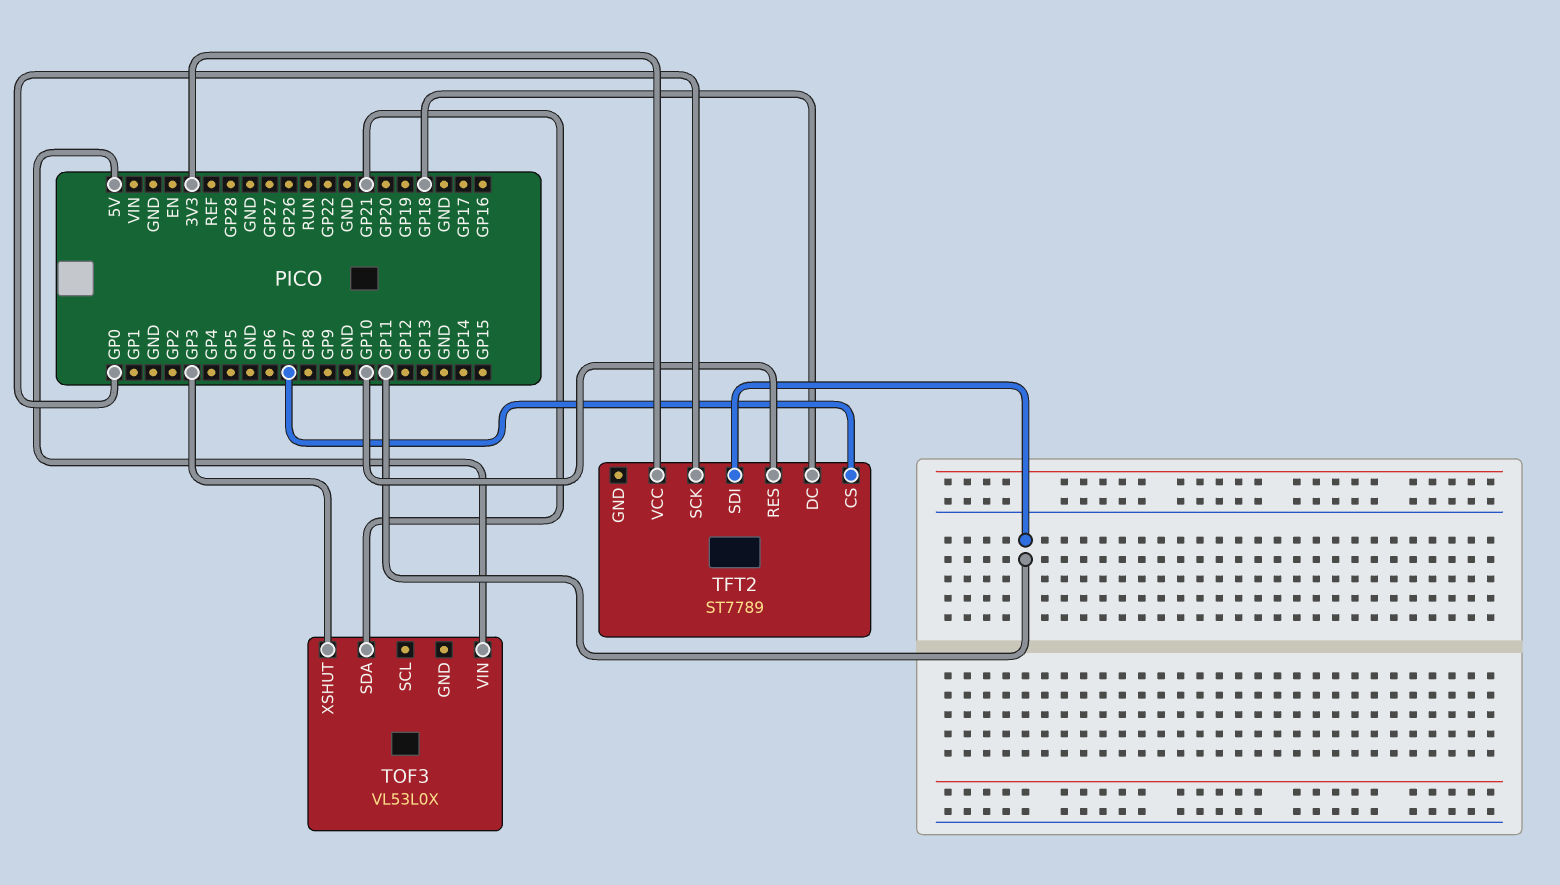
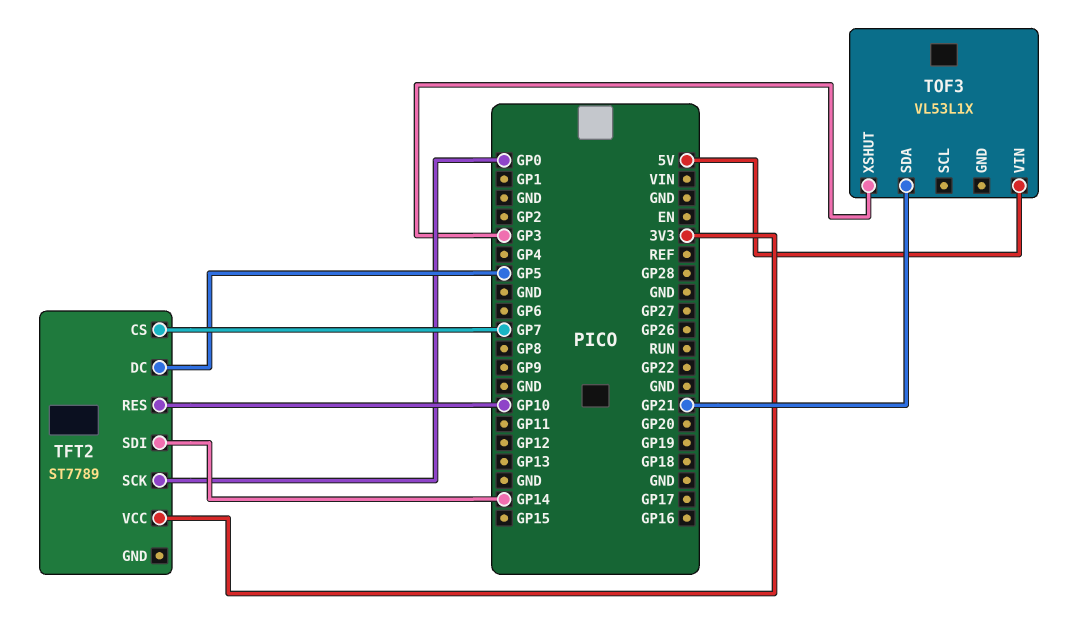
TFT2 pin DC: GP18 -> GP5
TFT2 pin SDI: GP11 -> GP14
TOF3: VL53L0X -> VL53L1X

